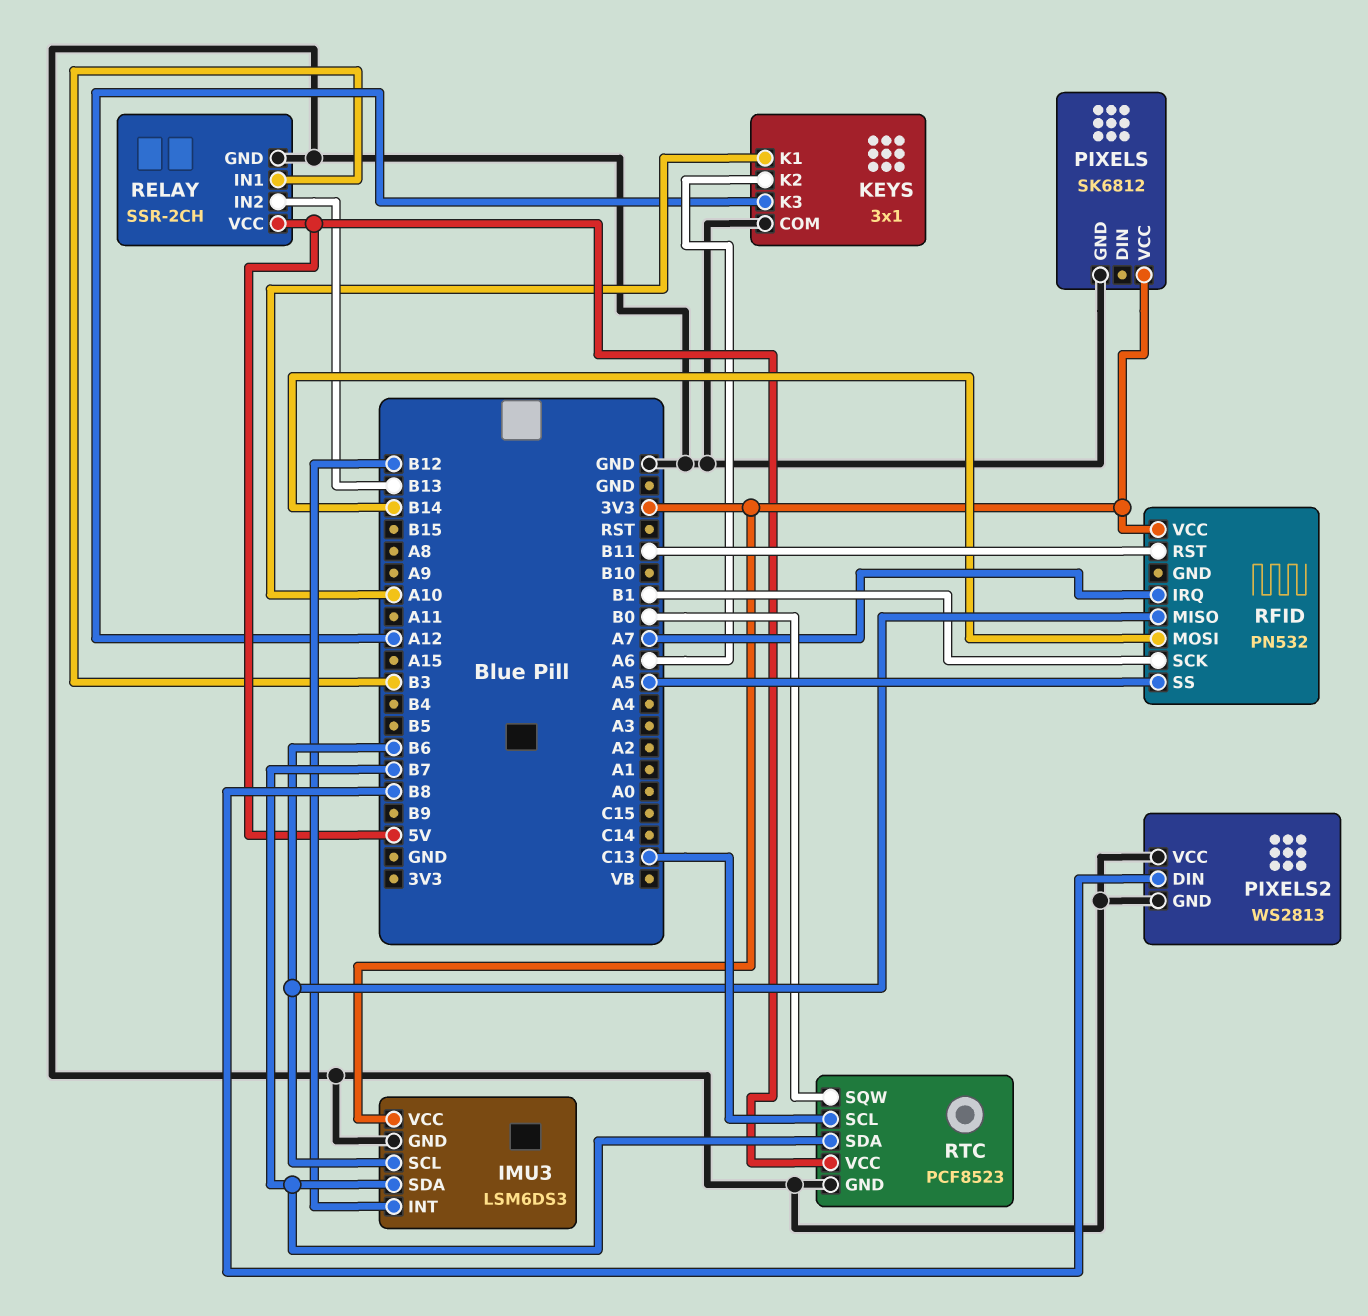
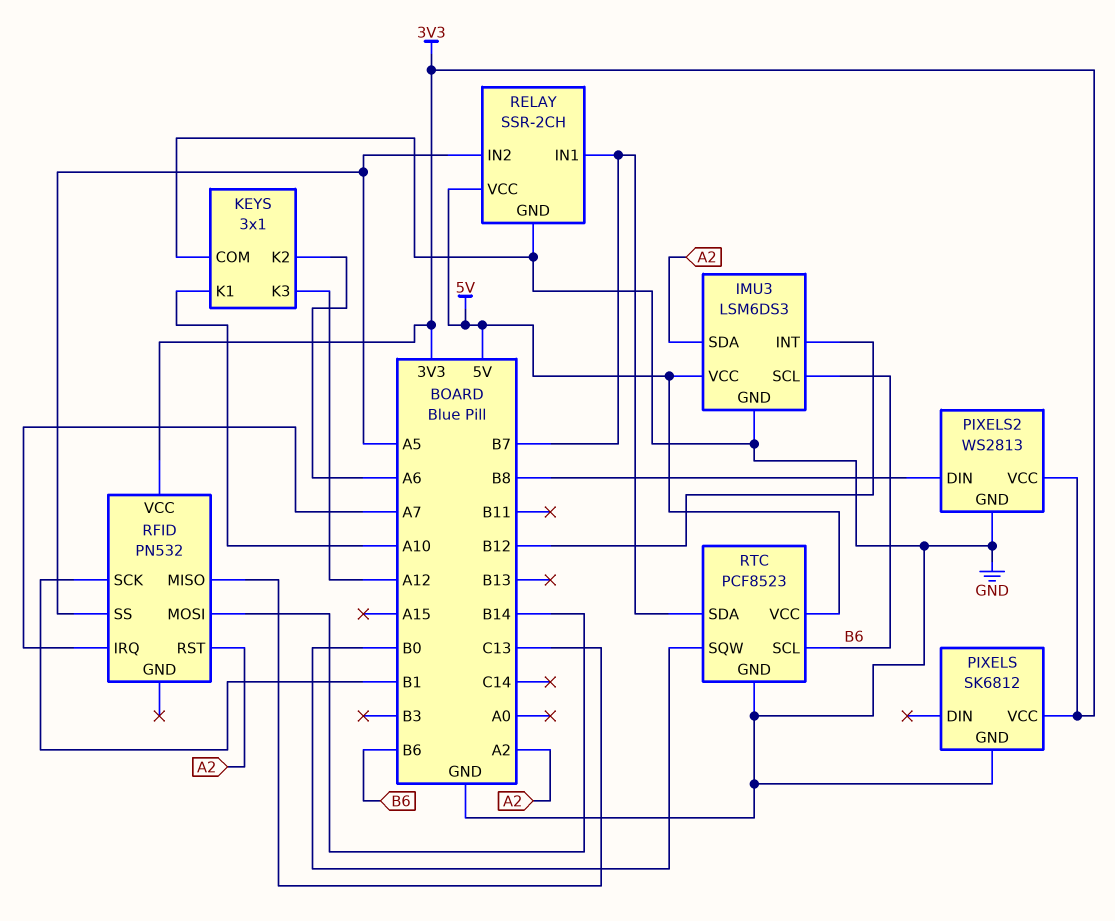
IMU3 pin SDA: B7 -> A2
IMU3 pin VCC: 3V3 -> 5V
PIXELS2 pin VCC: GND -> 3V3
RELAY pin IN1: B3 -> B7
RELAY pin IN2: B13 -> A5
RFID pin MISO: B6 -> C13
RFID pin RST: B11 -> A2
RTC pin SCL: C13 -> B6

